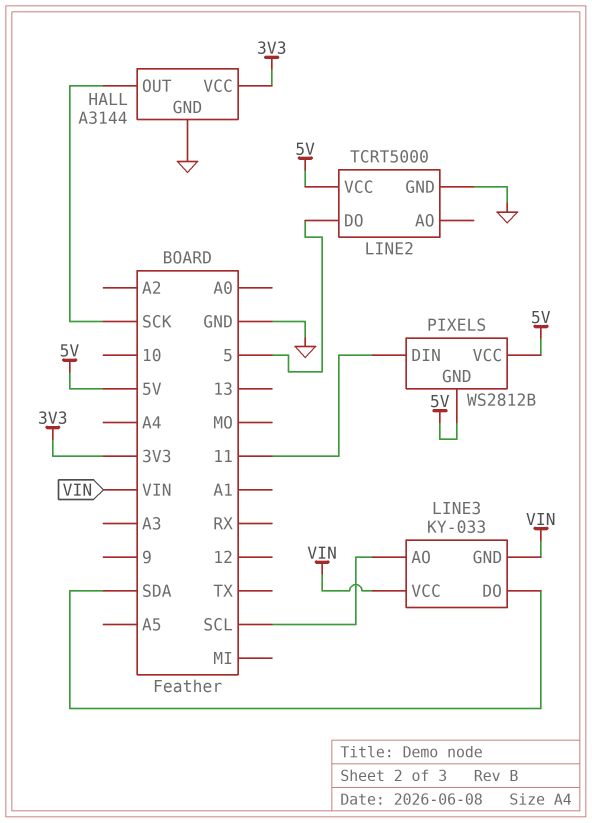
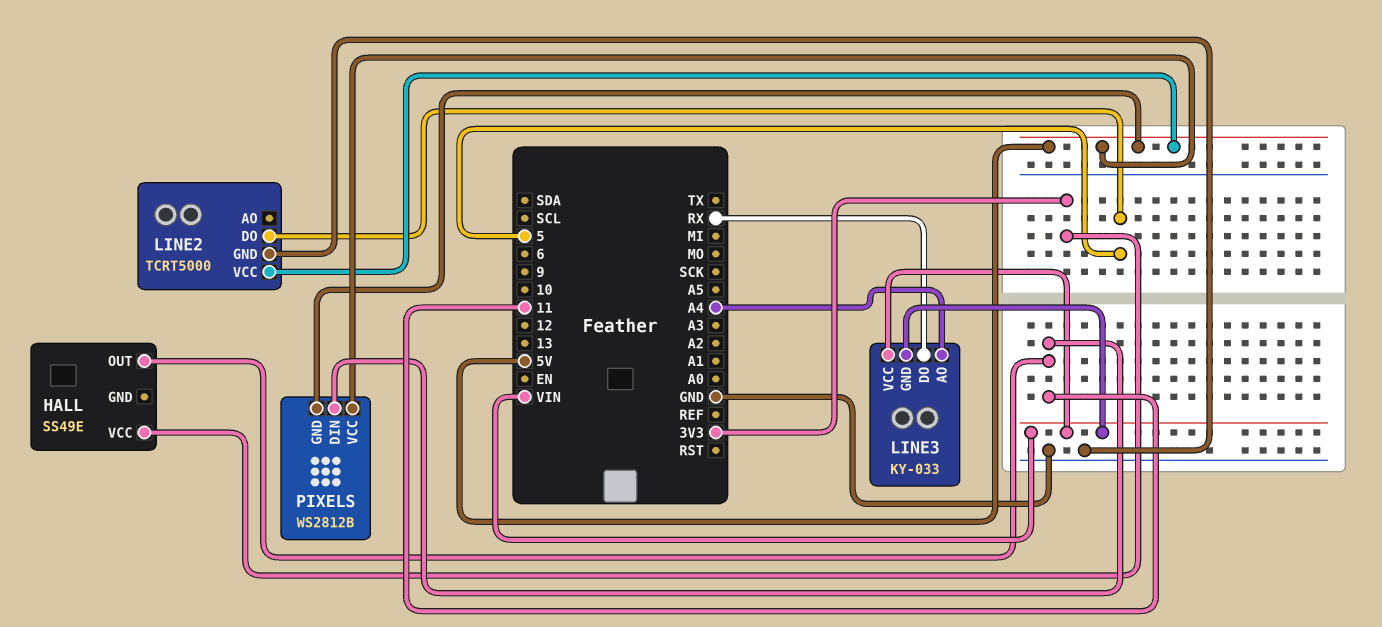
HALL: A3144 -> SS49E
HALL pin GND: GND -> none
HALL pin OUT: SCK -> 11
LINE3 pin AO: SCL -> A4
LINE3 pin DO: SDA -> RX

